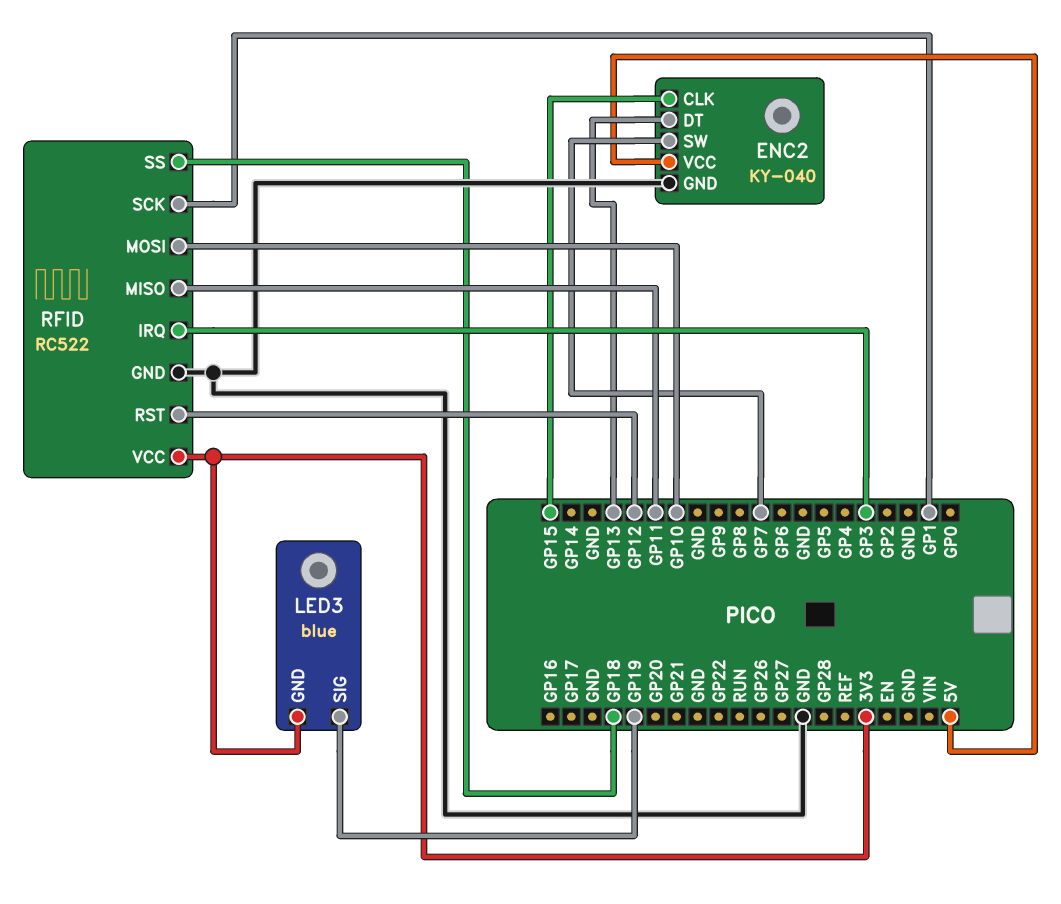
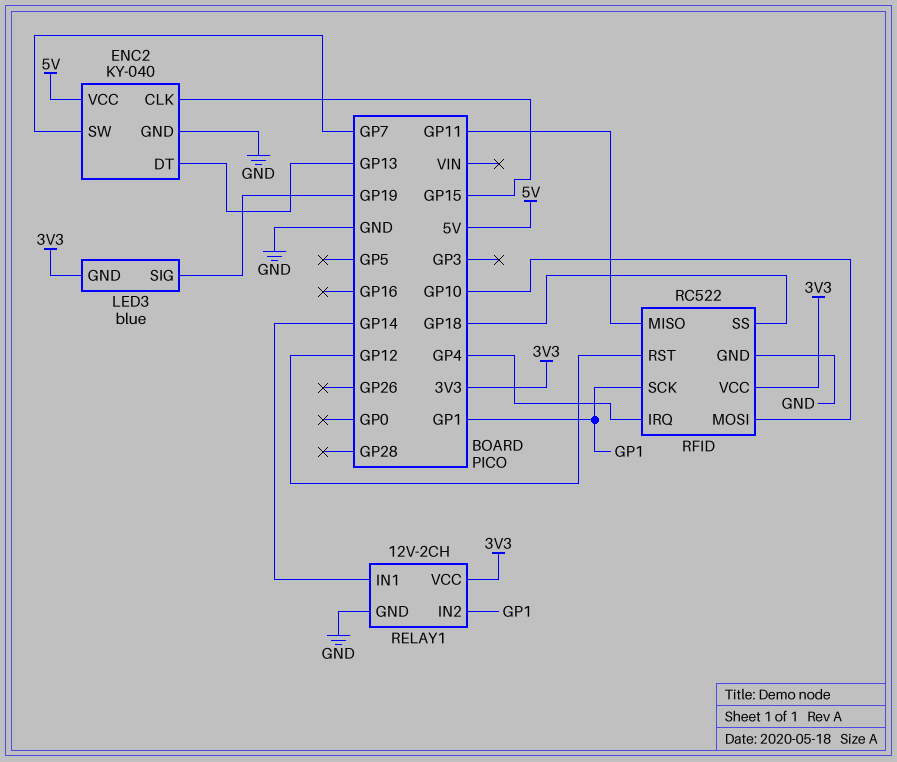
RELAY1: none -> 12V-2CH
RELAY1 pin GND: none -> GND
RELAY1 pin IN1: none -> GP14
RELAY1 pin IN2: none -> GP1
RELAY1 pin VCC: none -> 3V3
RFID pin IRQ: GP3 -> GP4

